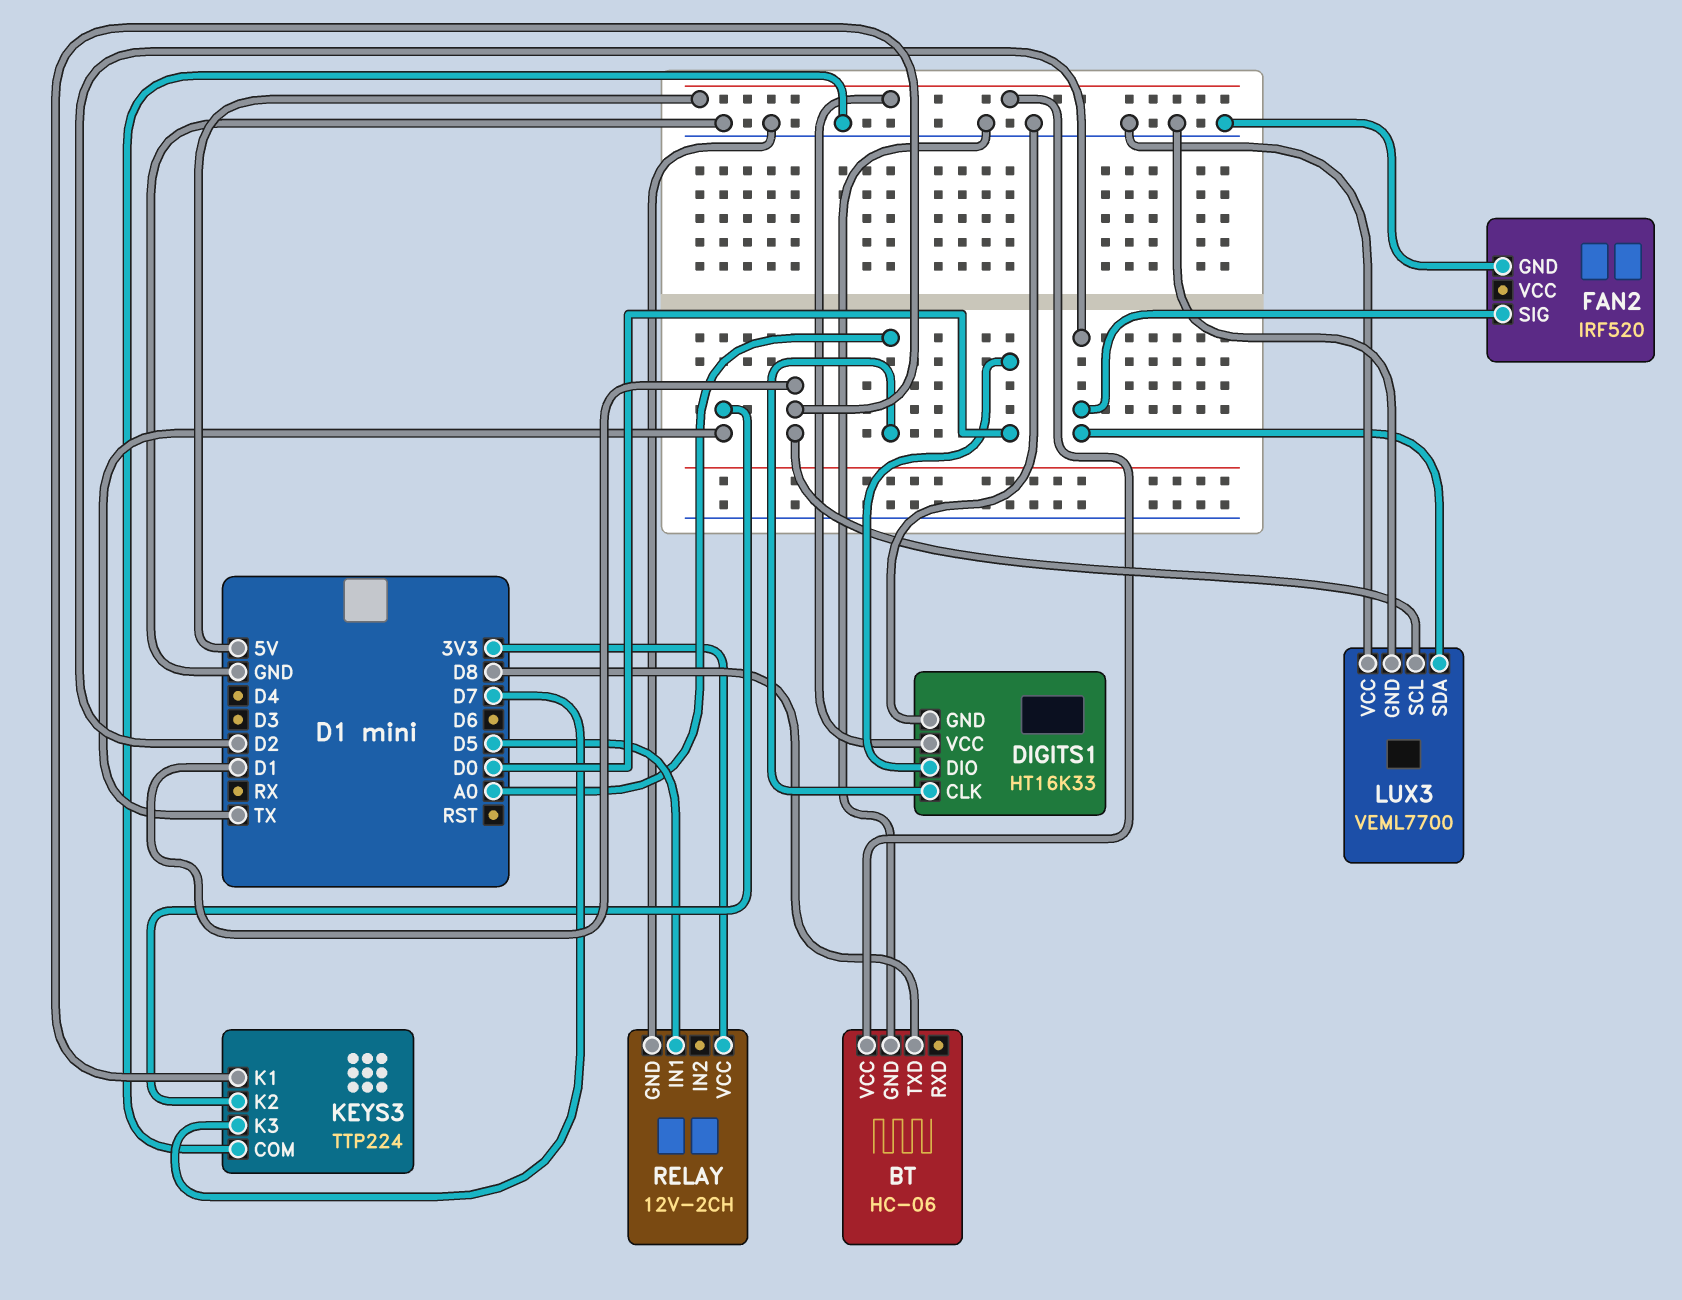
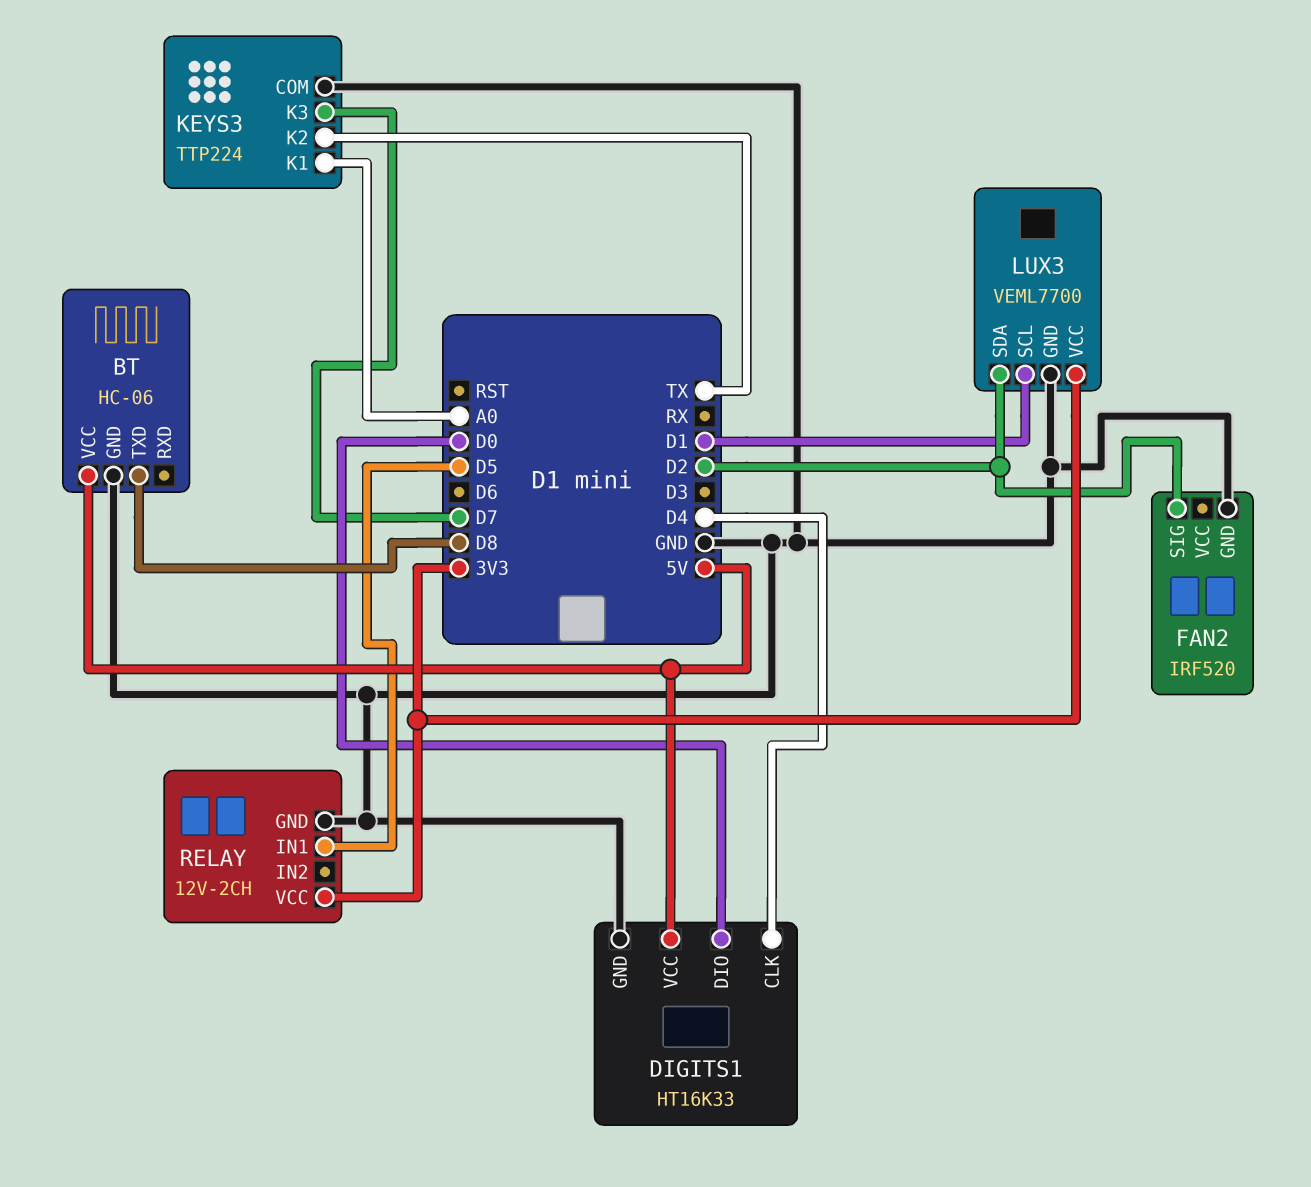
DIGITS1 pin CLK: A0 -> D4
KEYS3 pin K1: D1 -> A0
LUX3 pin VCC: GND -> 3V3

